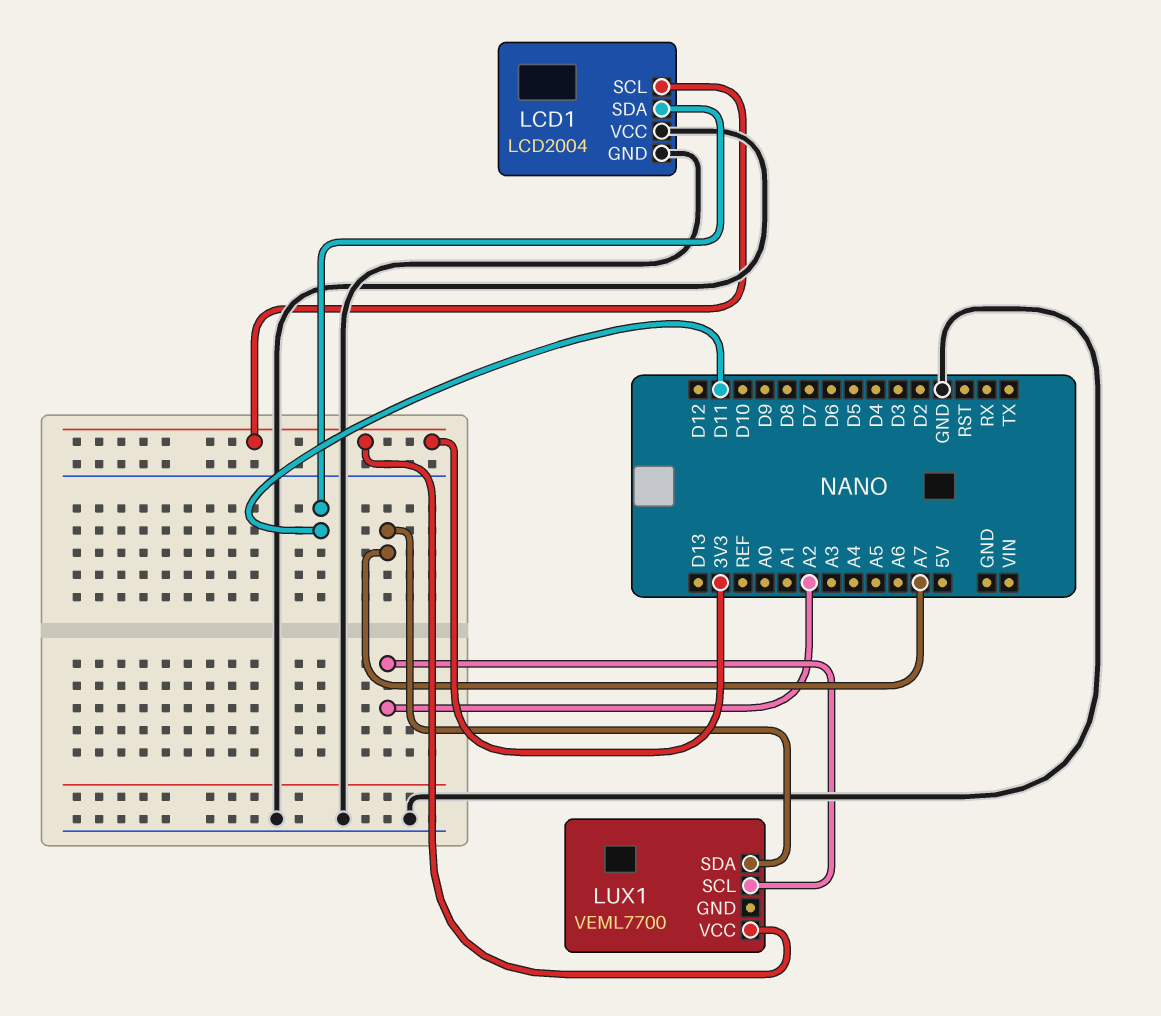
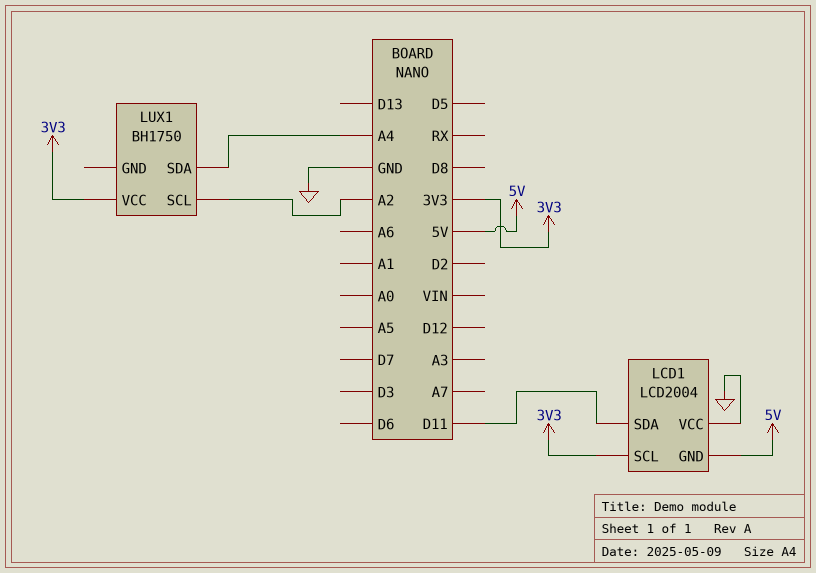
LCD1 pin GND: GND -> 5V
LUX1: VEML7700 -> BH1750
LUX1 pin SDA: A7 -> A4

